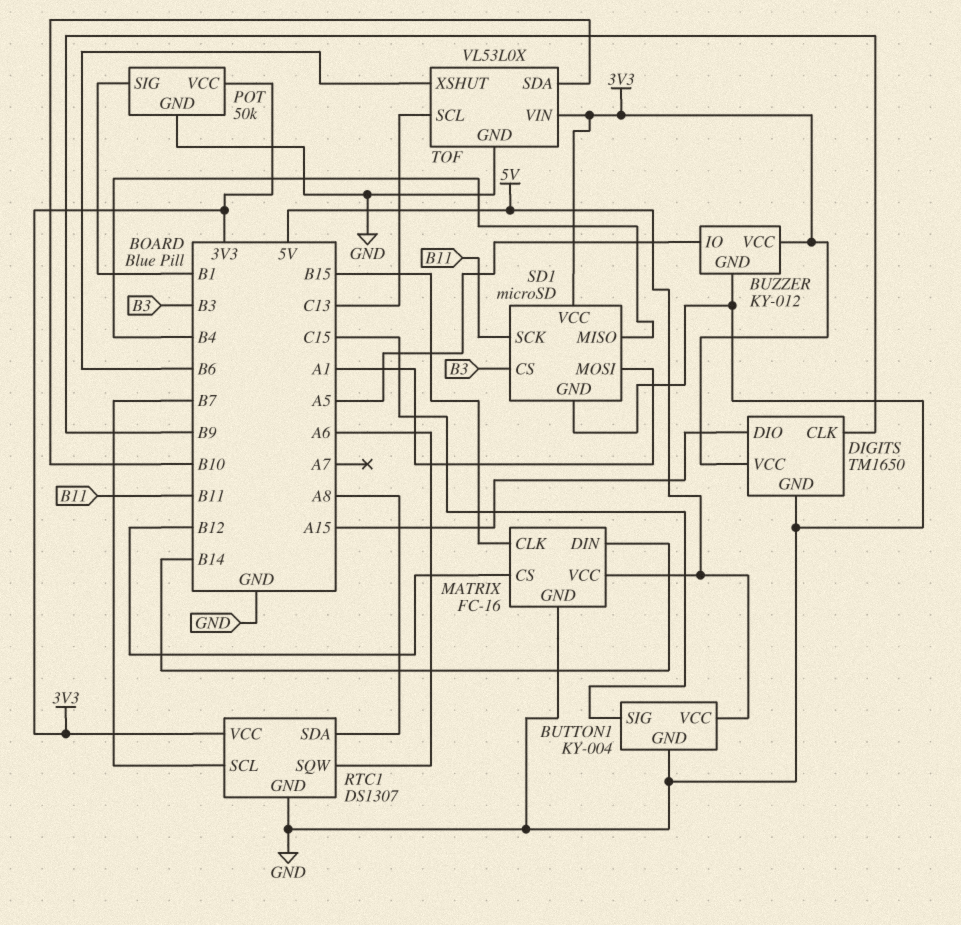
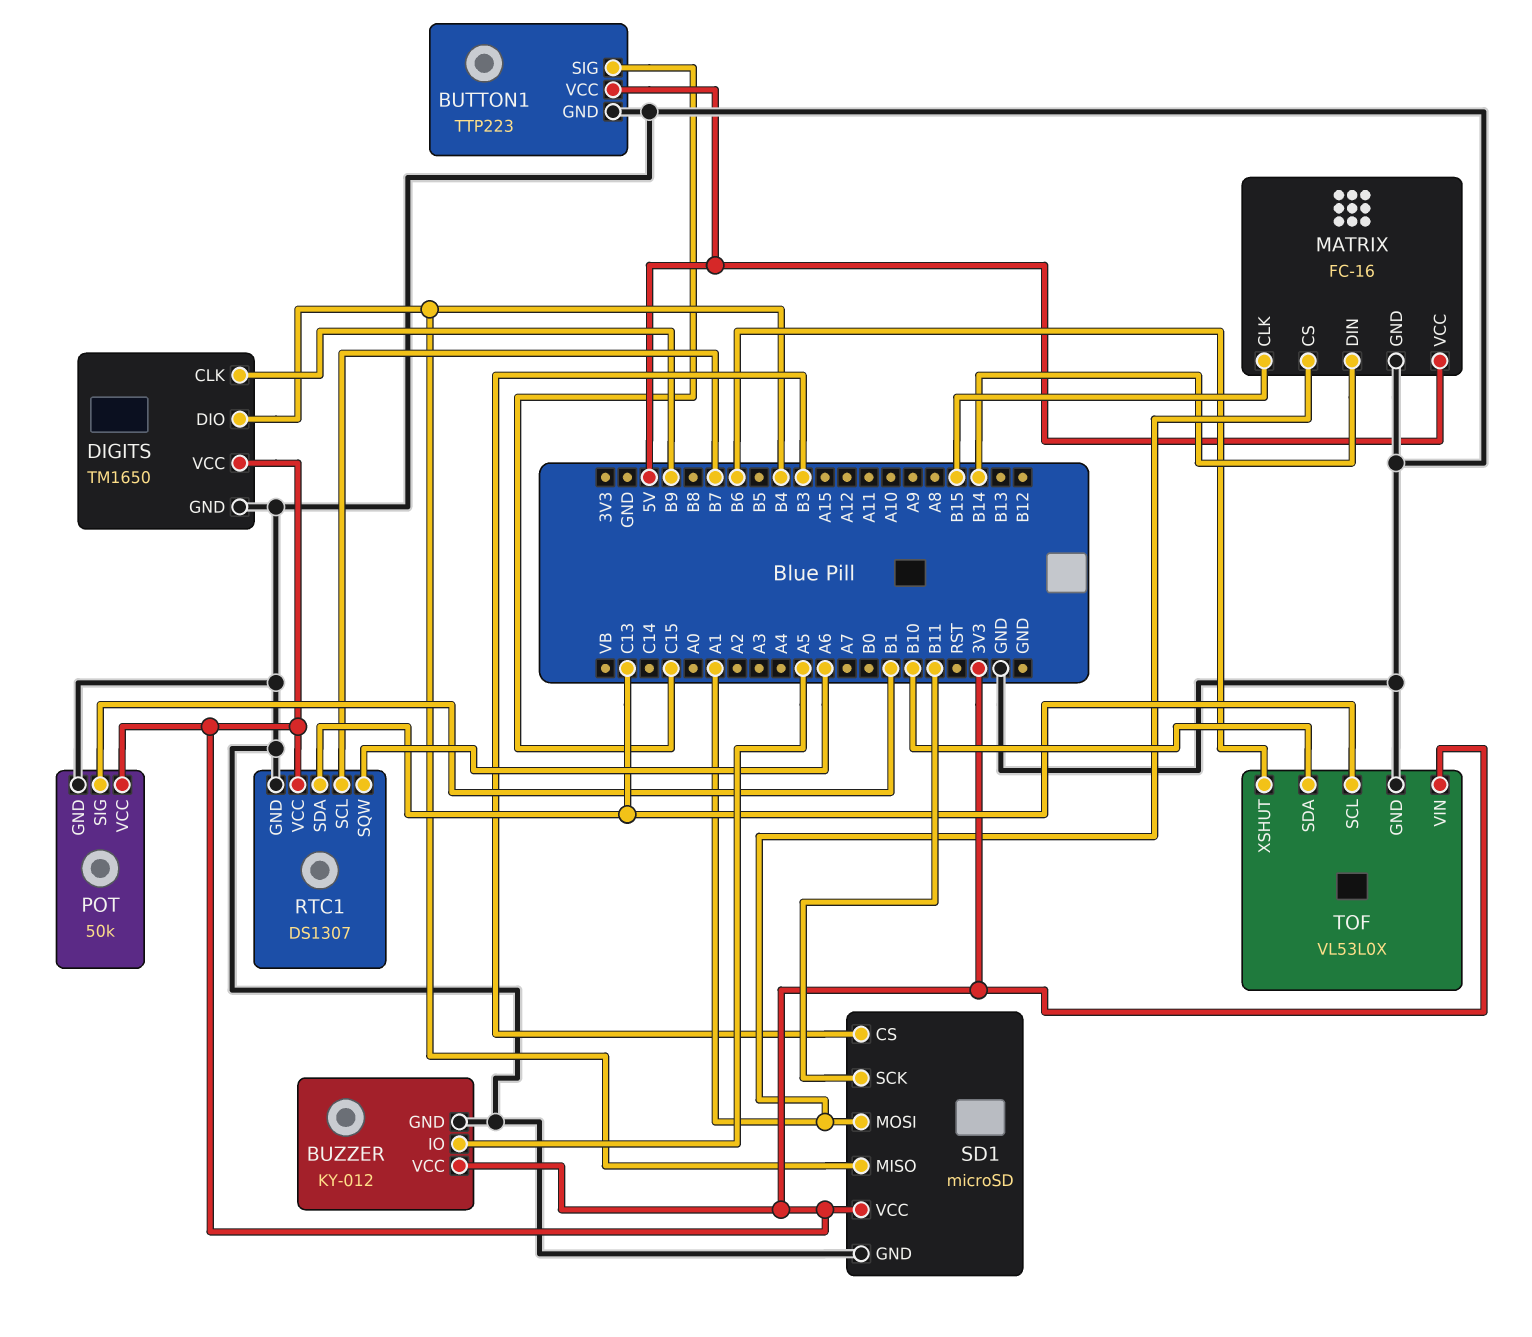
BUTTON1: KY-004 -> TTP223
DIGITS pin DIO: A15 -> B4
MATRIX pin CS: B12 -> A1
RTC1 pin SDA: A8 -> C13

